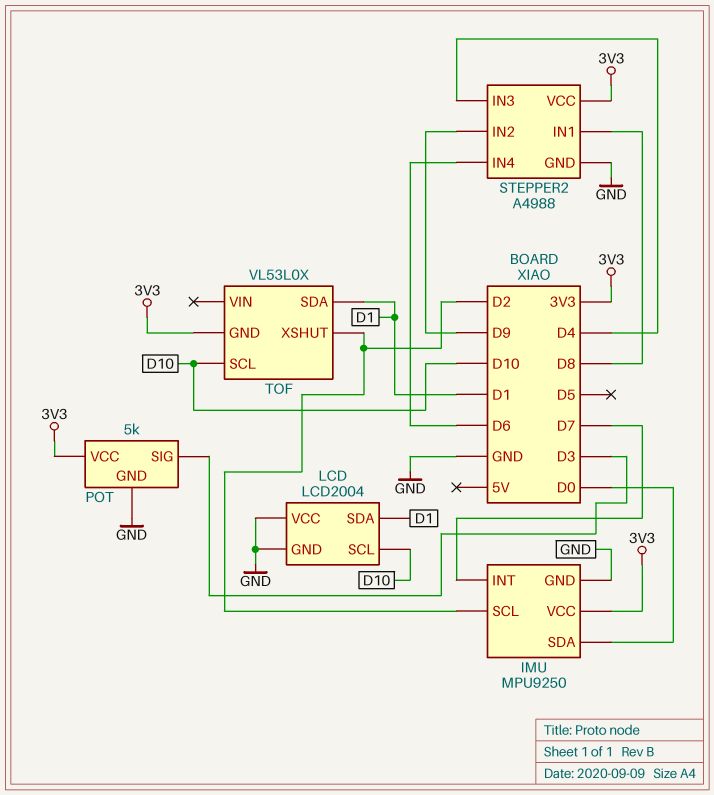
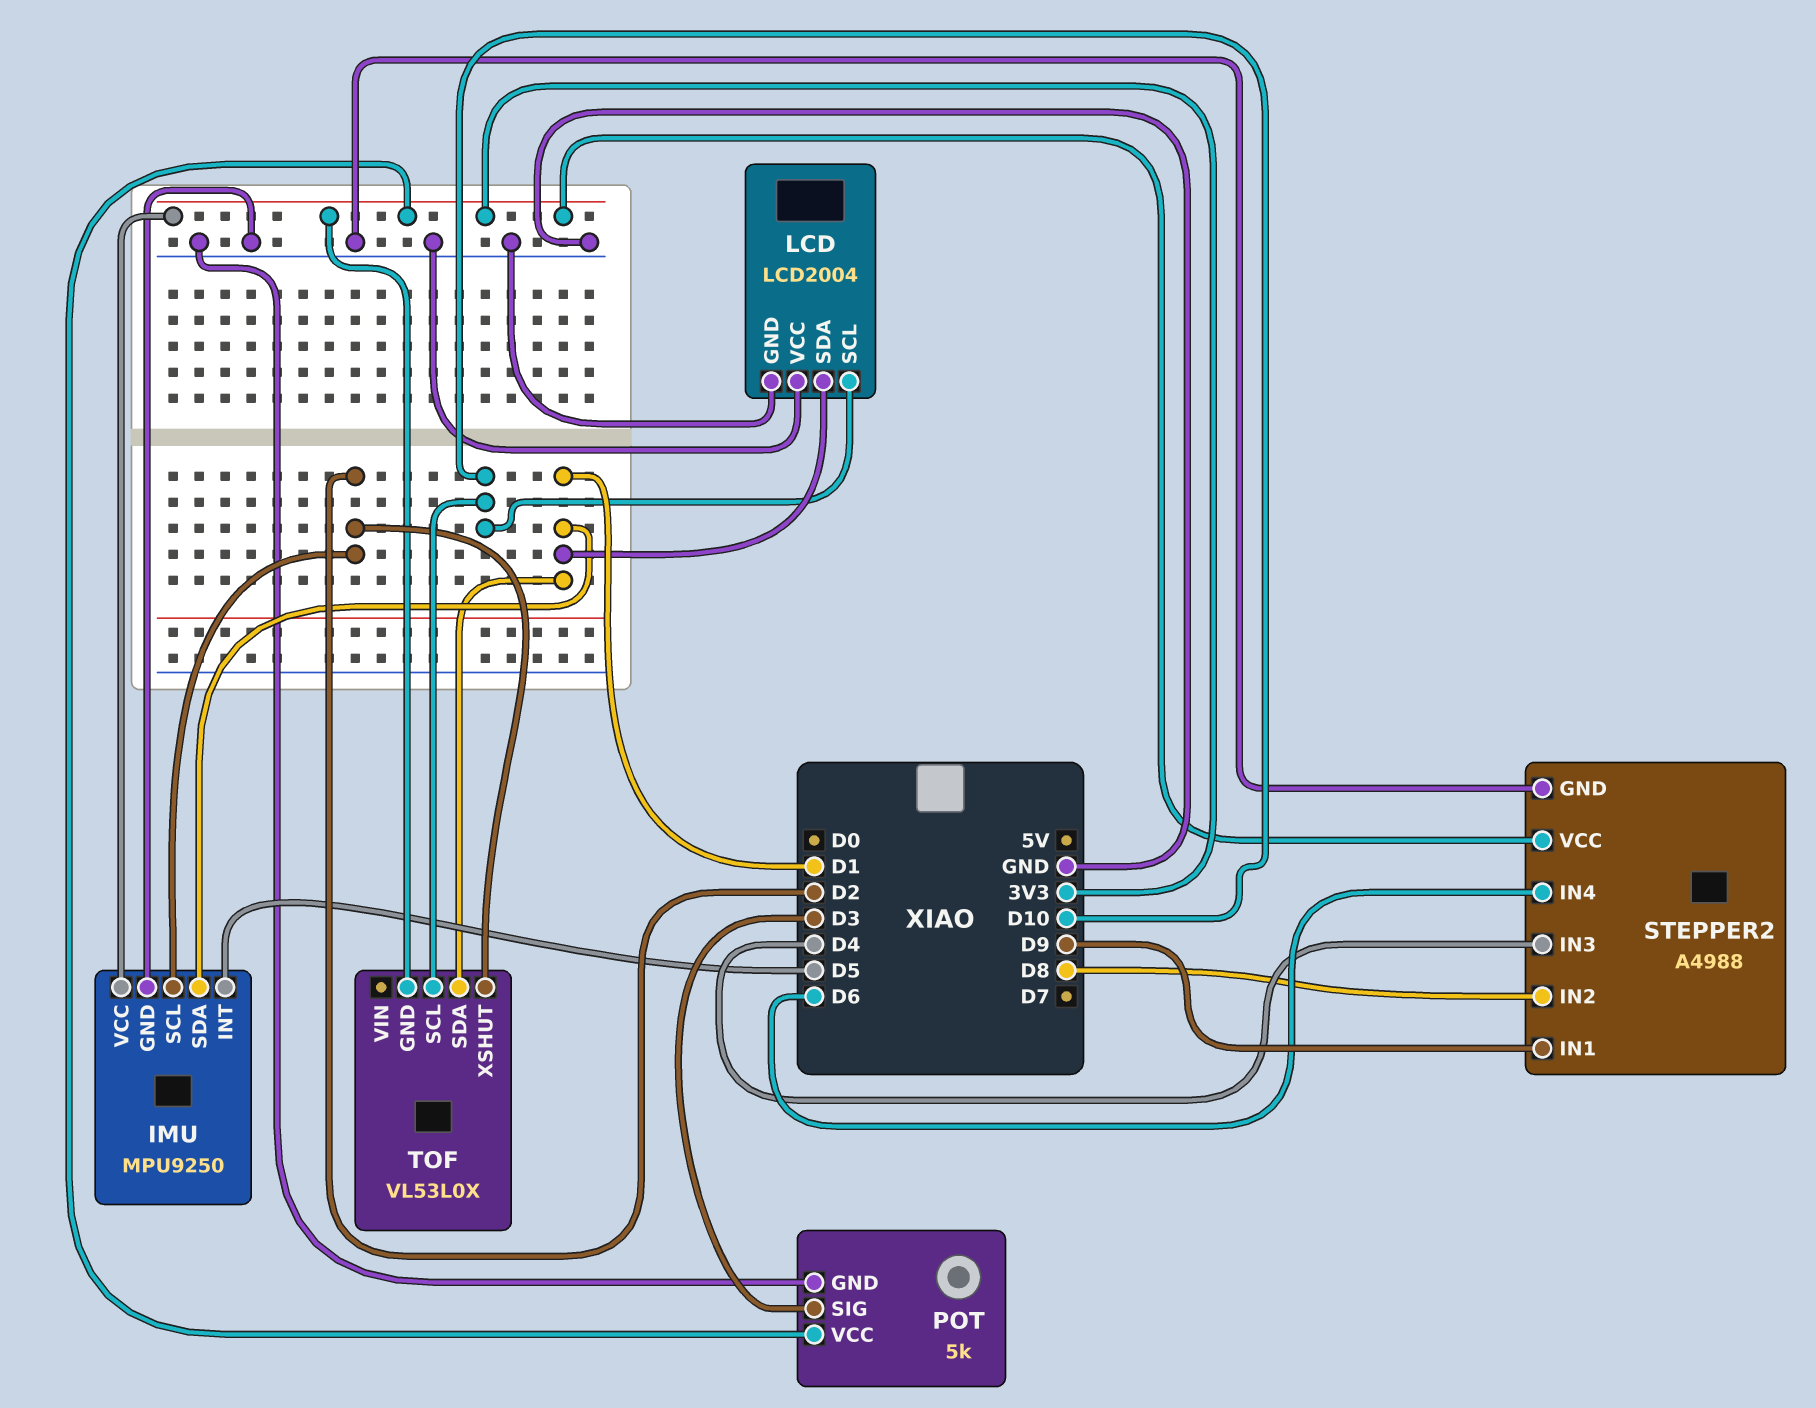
IMU pin INT: D7 -> D5
IMU pin SDA: D0 -> D1
STEPPER2 pin IN1: D8 -> D9
STEPPER2 pin IN2: D9 -> D8

